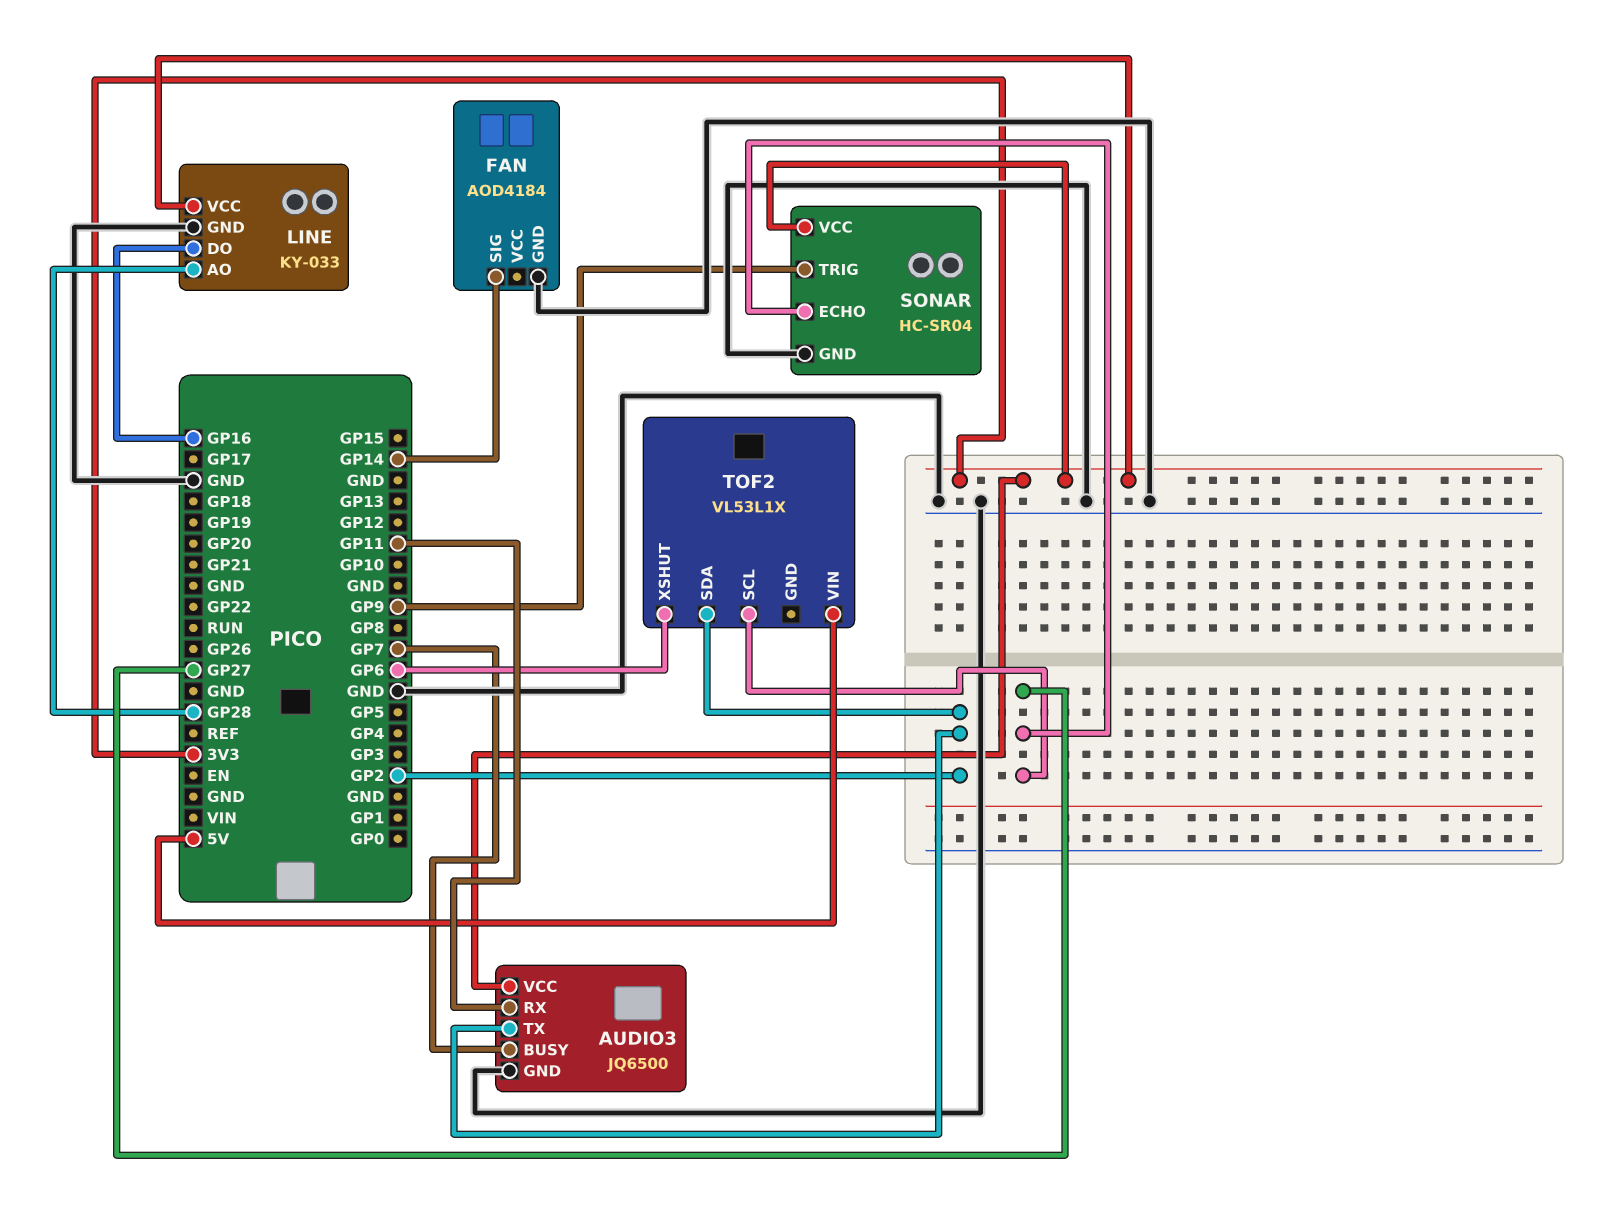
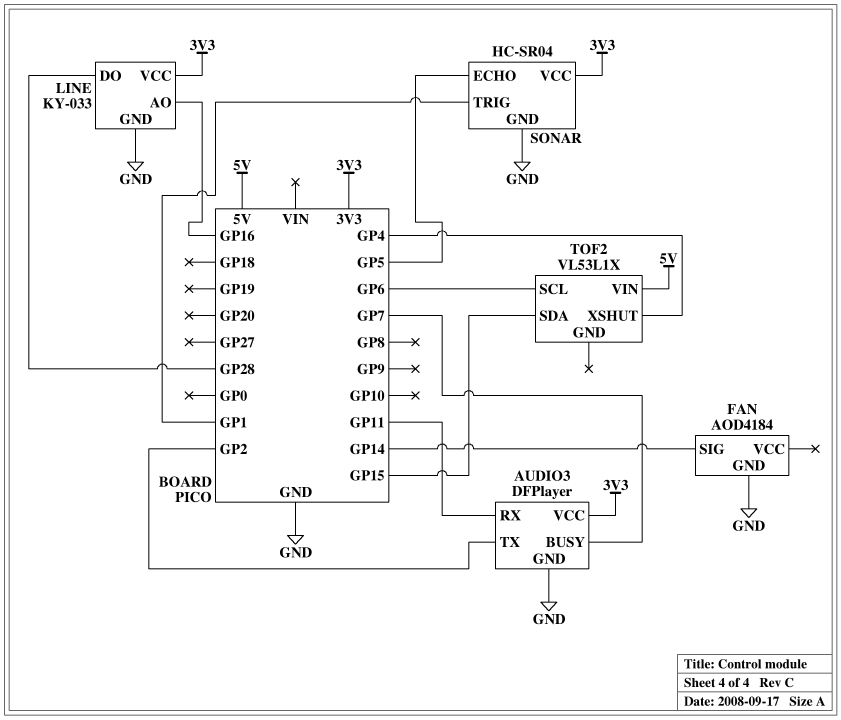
AUDIO3: JQ6500 -> DFPlayer
LINE pin AO: GP28 -> GP16
LINE pin DO: GP16 -> GP28
SONAR pin ECHO: GP27 -> GP5
SONAR pin TRIG: GP9 -> GP1
TOF2 pin SCL: GP27 -> GP6
TOF2 pin SDA: GP2 -> GP15
TOF2 pin XSHUT: GP6 -> GP4

